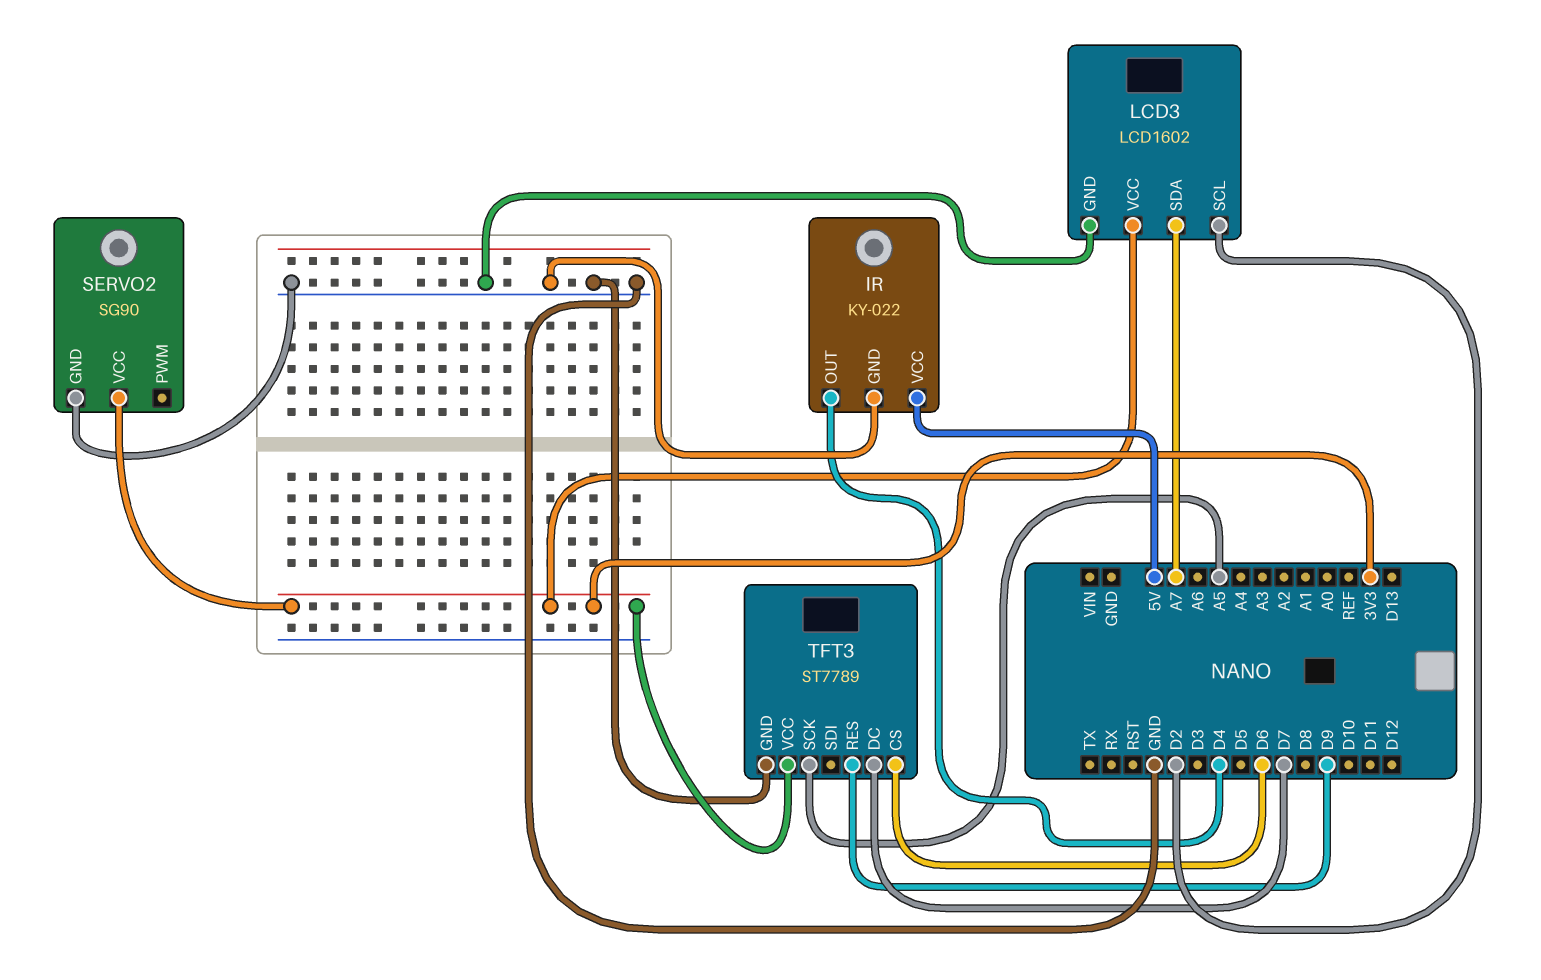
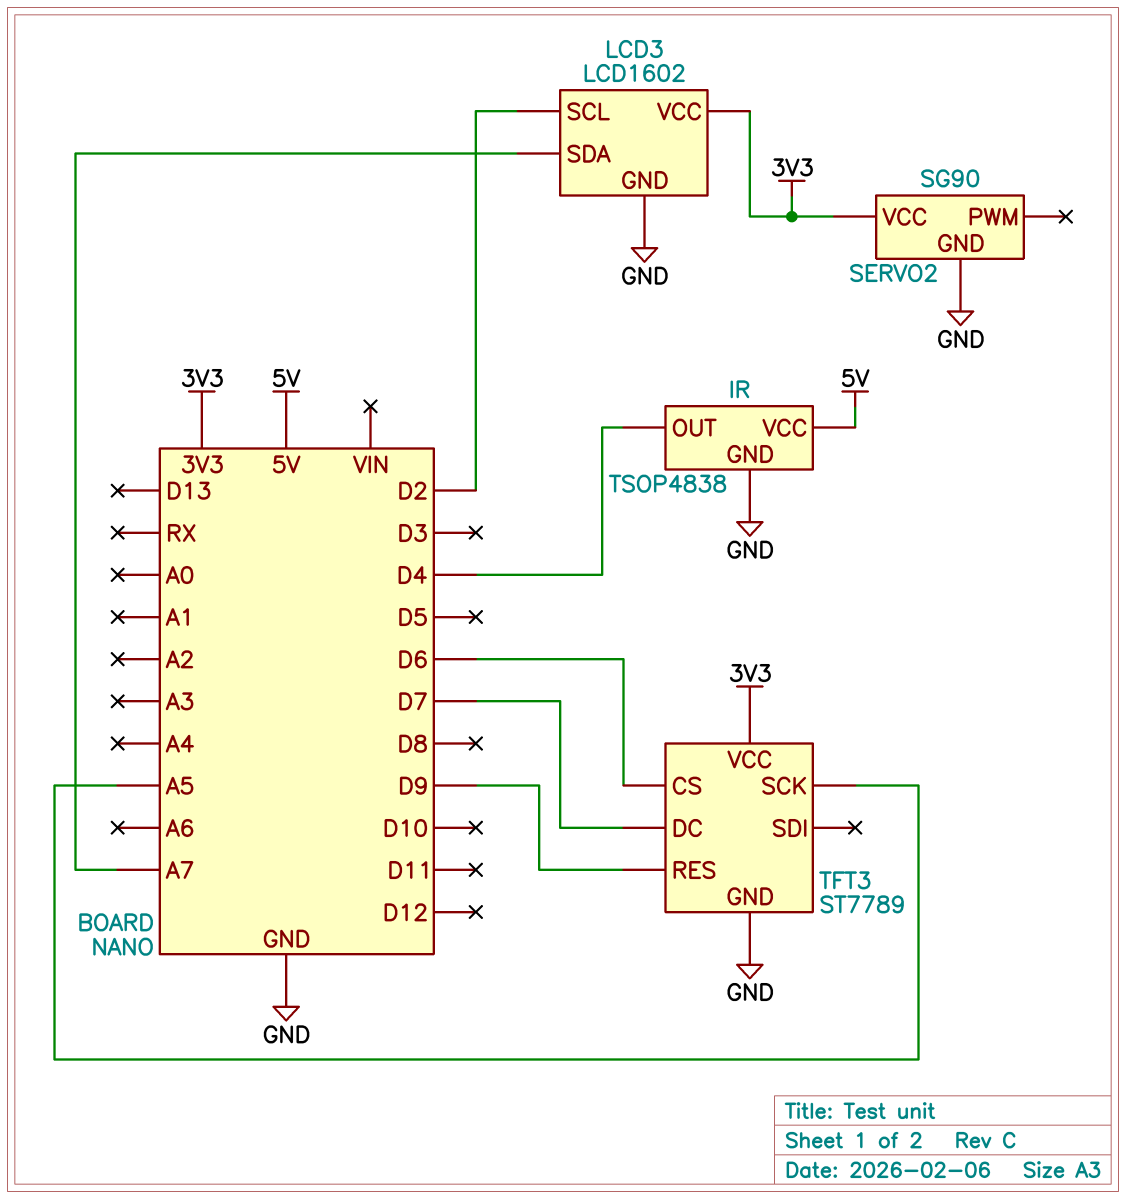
IR: KY-022 -> TSOP4838

